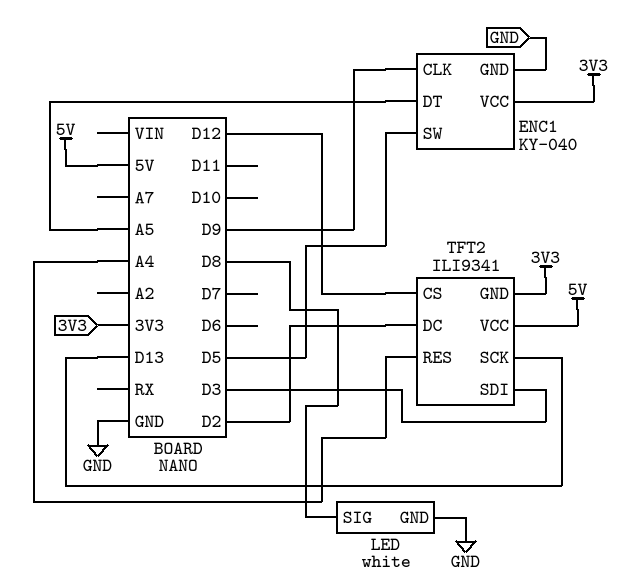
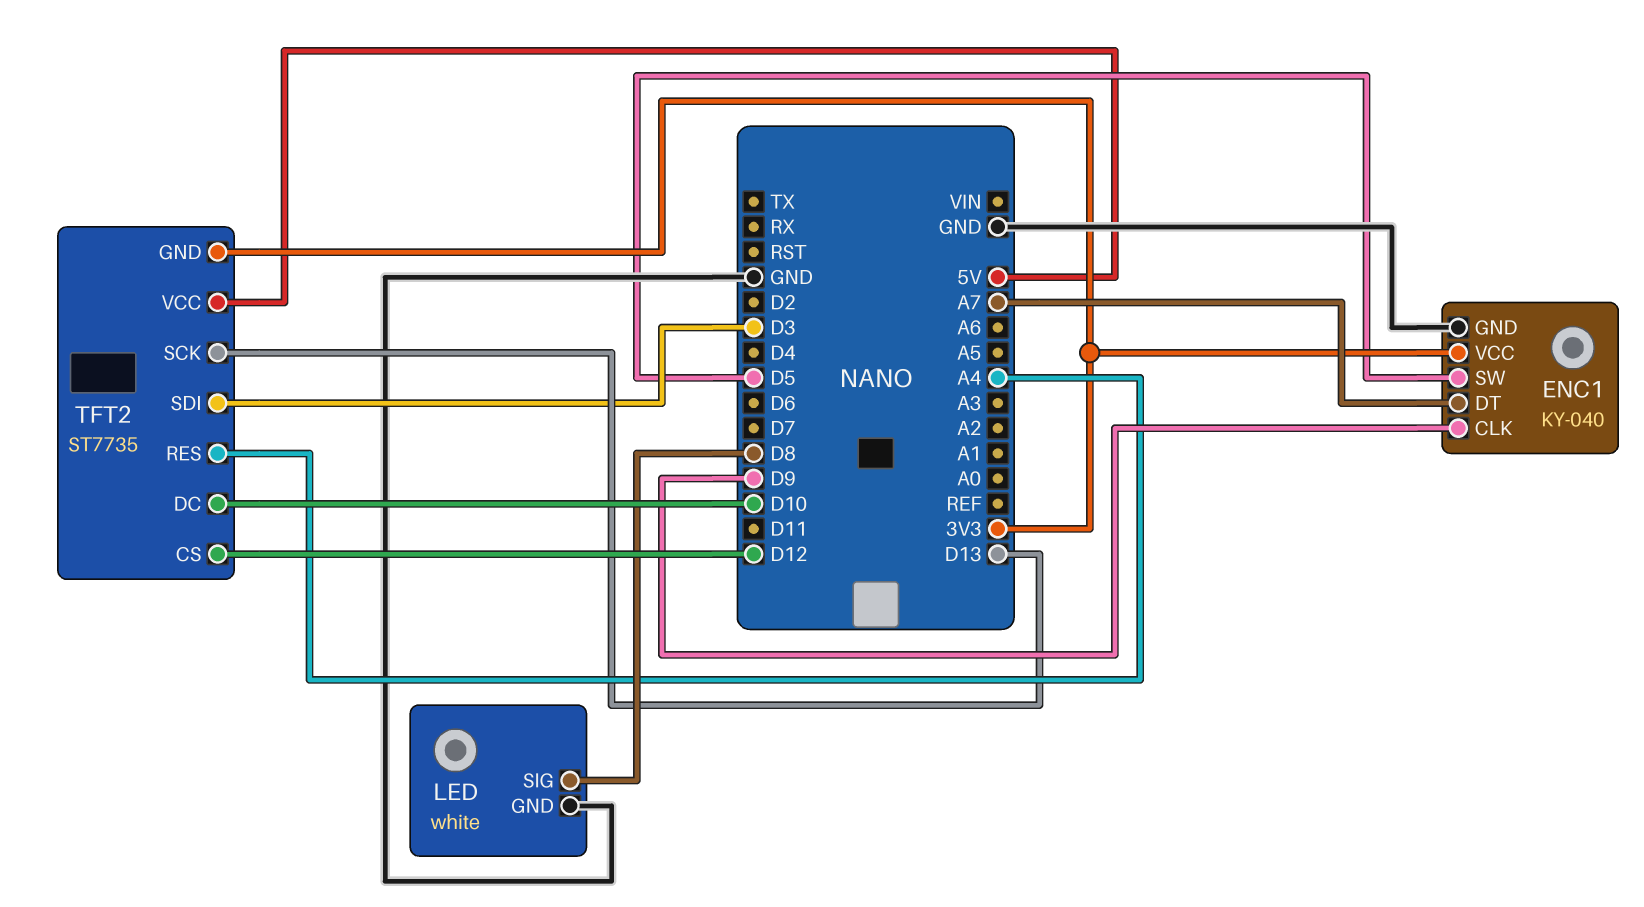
ENC1 pin DT: A5 -> A7
TFT2: ILI9341 -> ST7735
TFT2 pin DC: D2 -> D10

